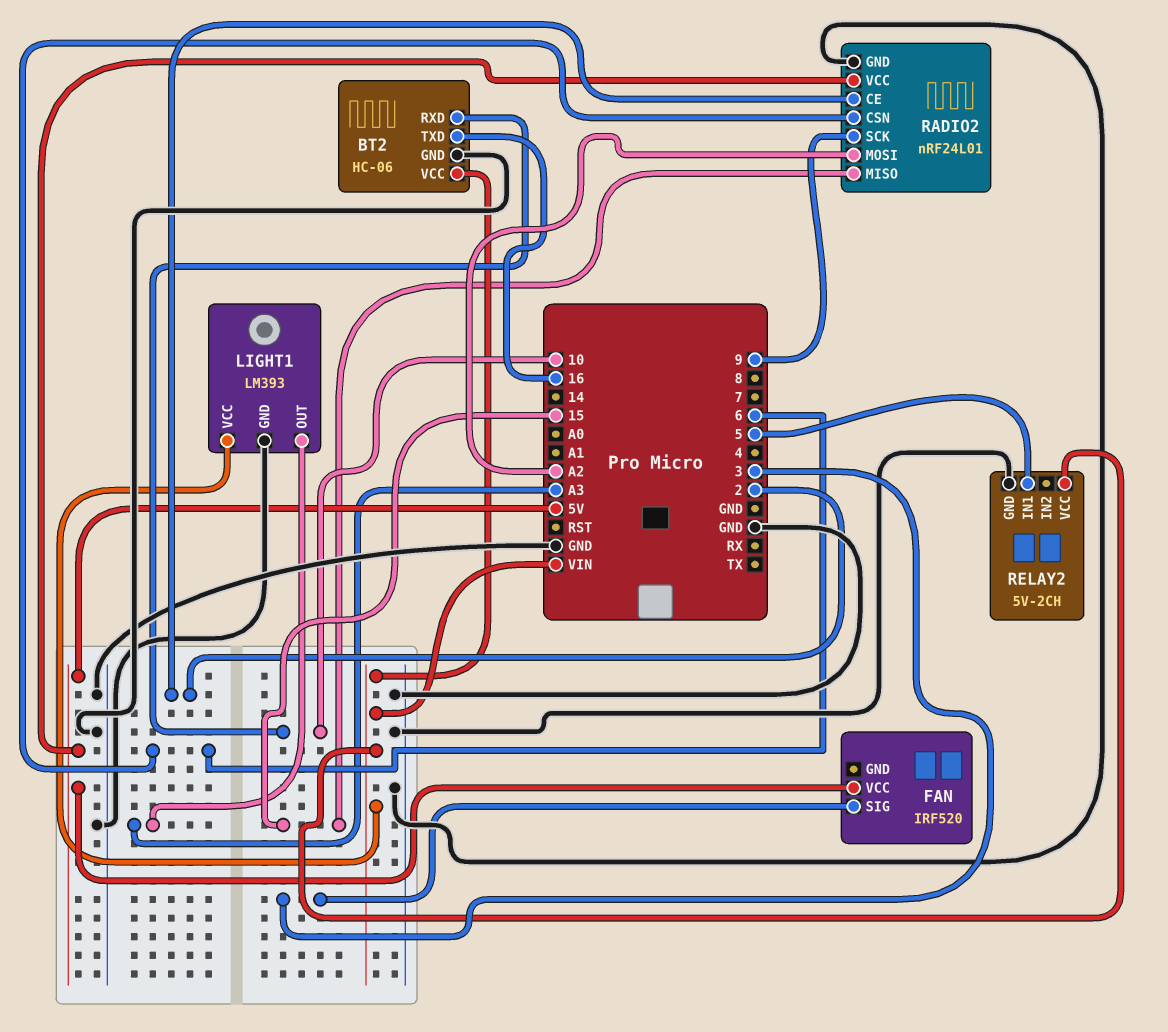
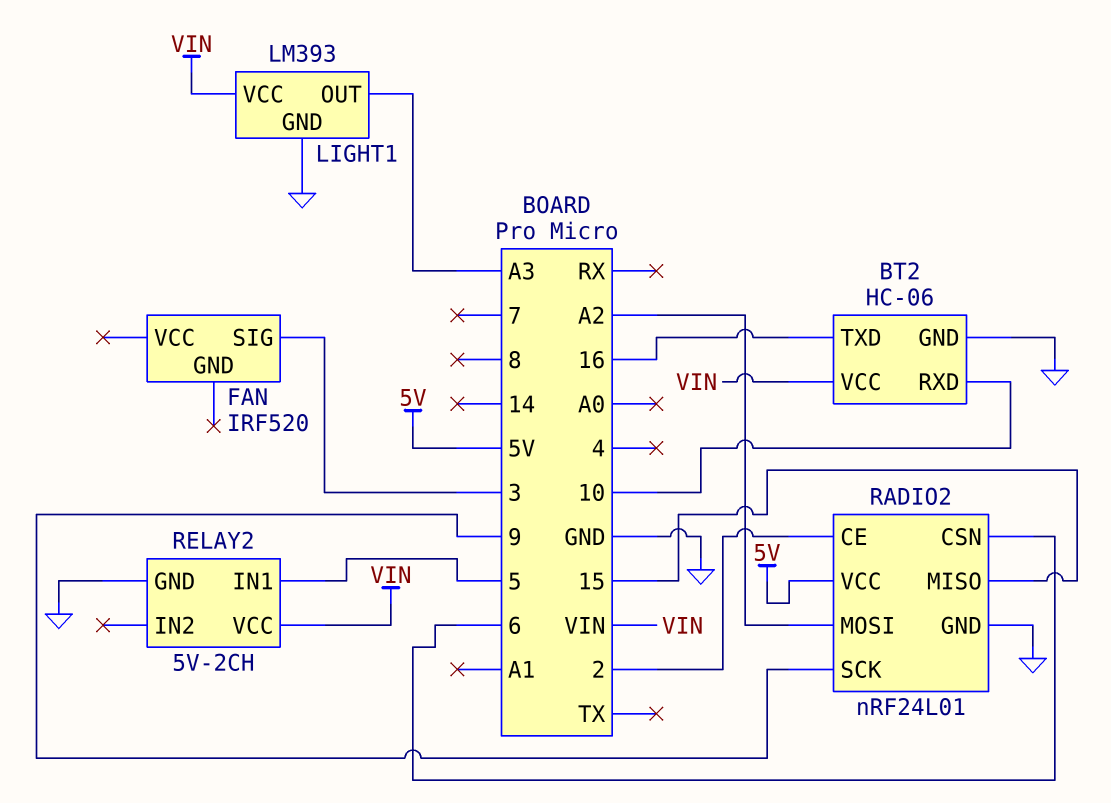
FAN pin VCC: 5V -> none

